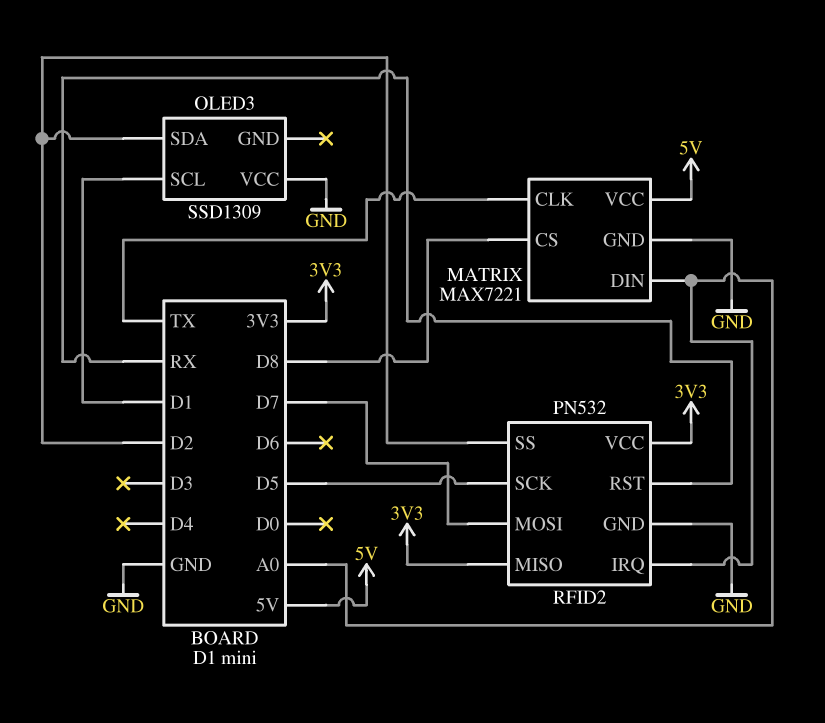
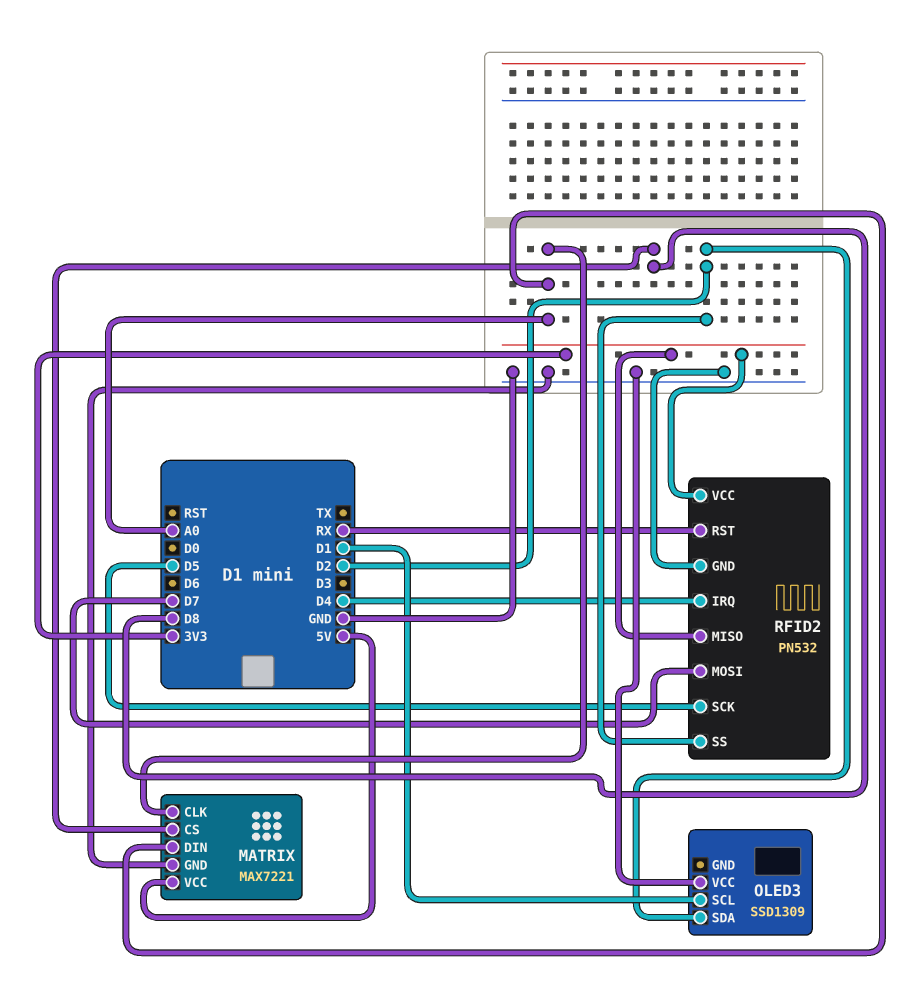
MATRIX pin CLK: TX -> A0
RFID2 pin IRQ: A0 -> D4

